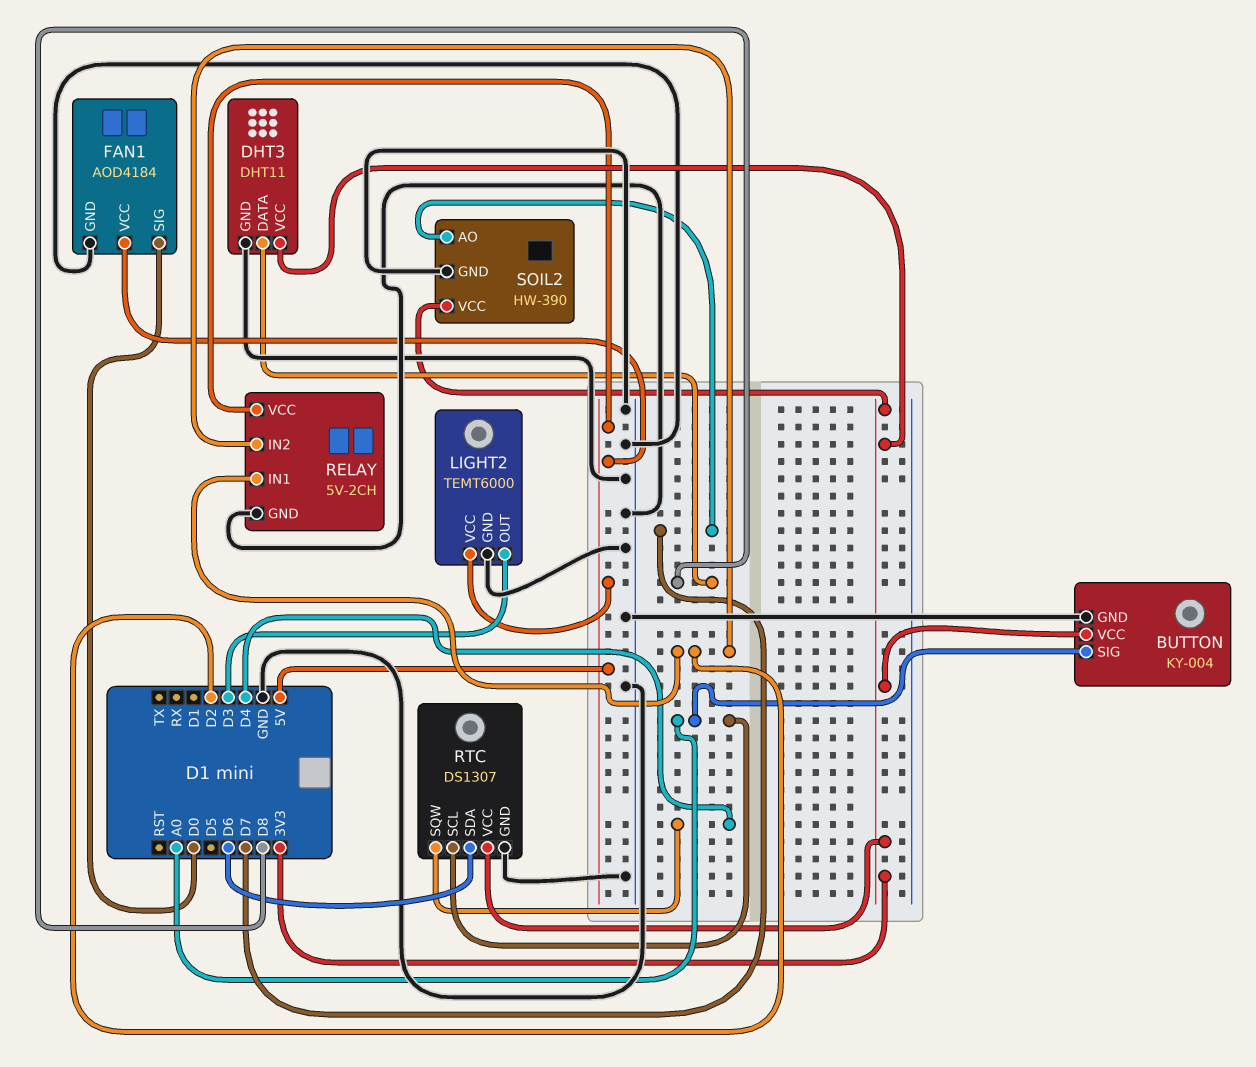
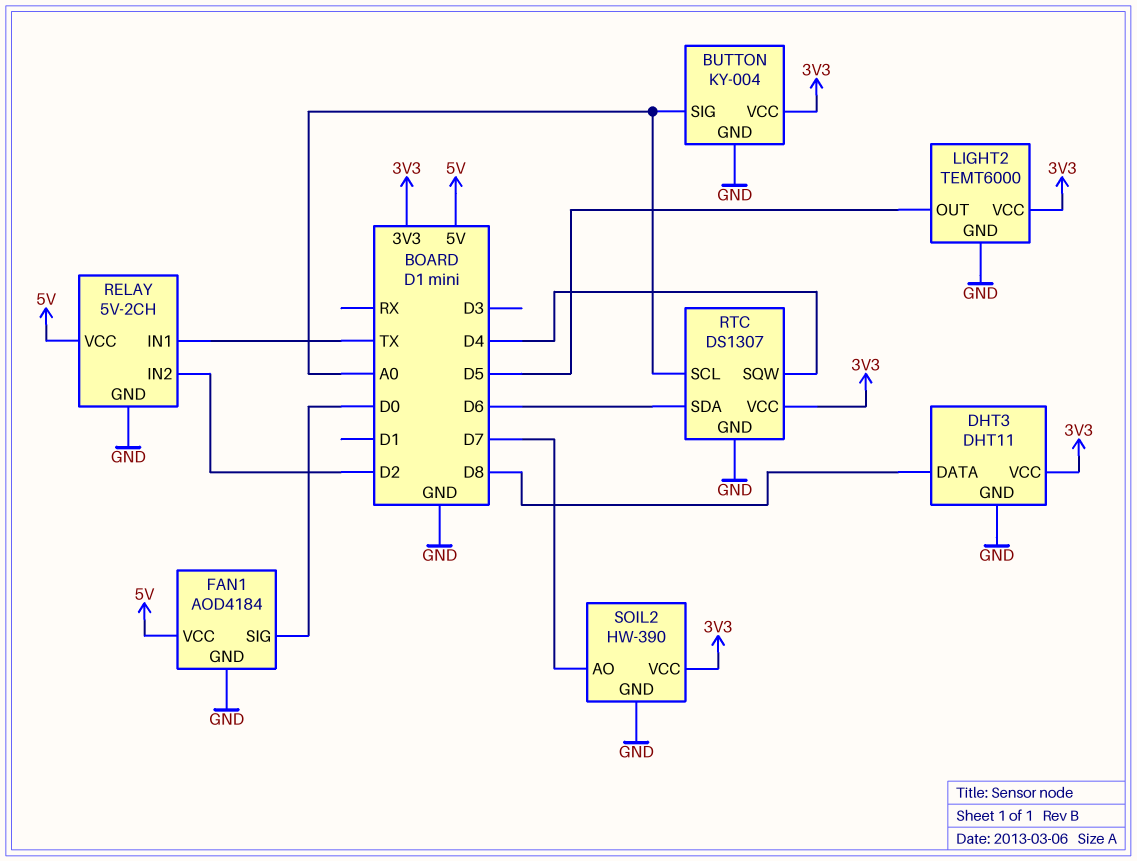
LIGHT2 pin OUT: D3 -> D5
LIGHT2 pin VCC: 5V -> 3V3
RELAY pin IN1: D2 -> TX

